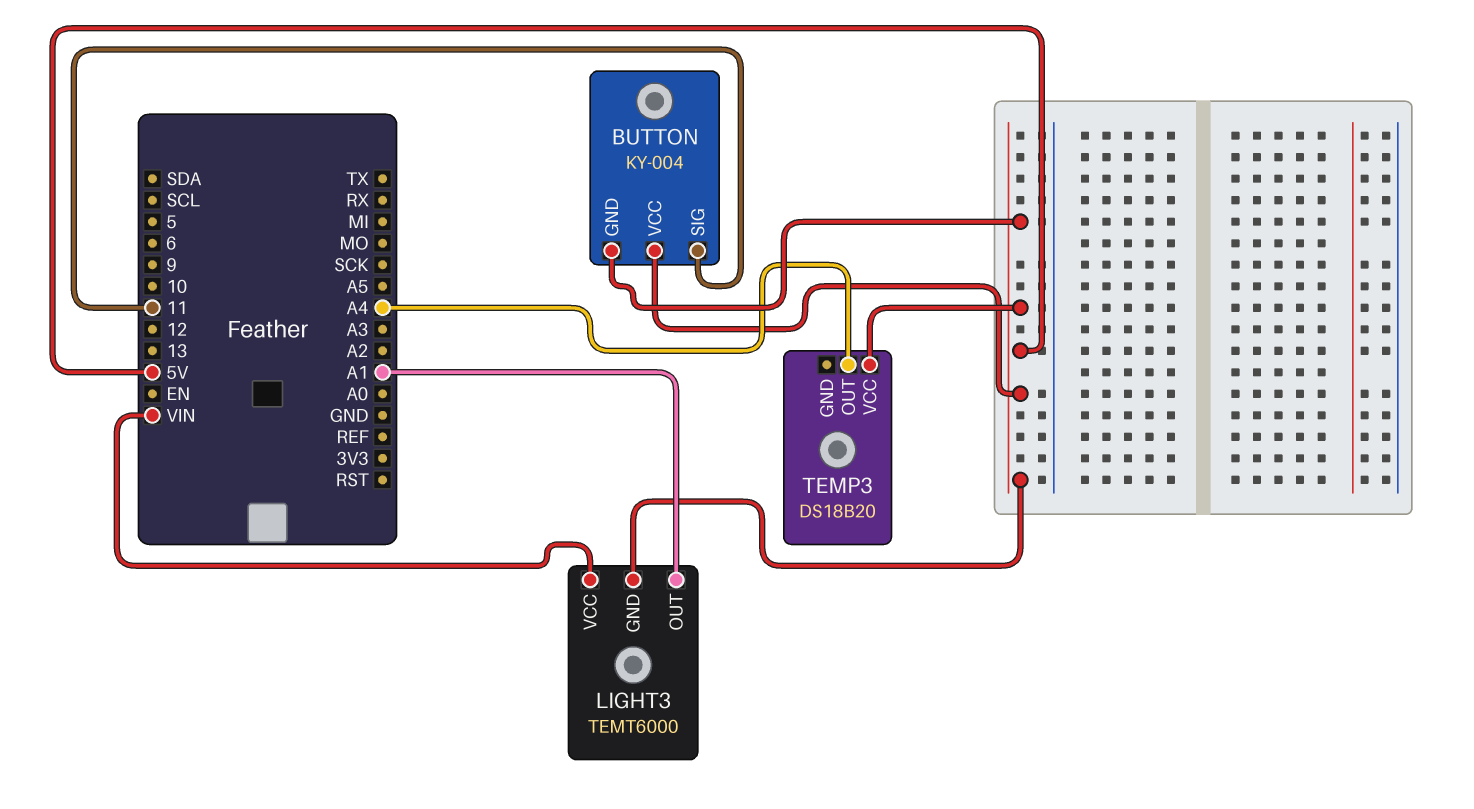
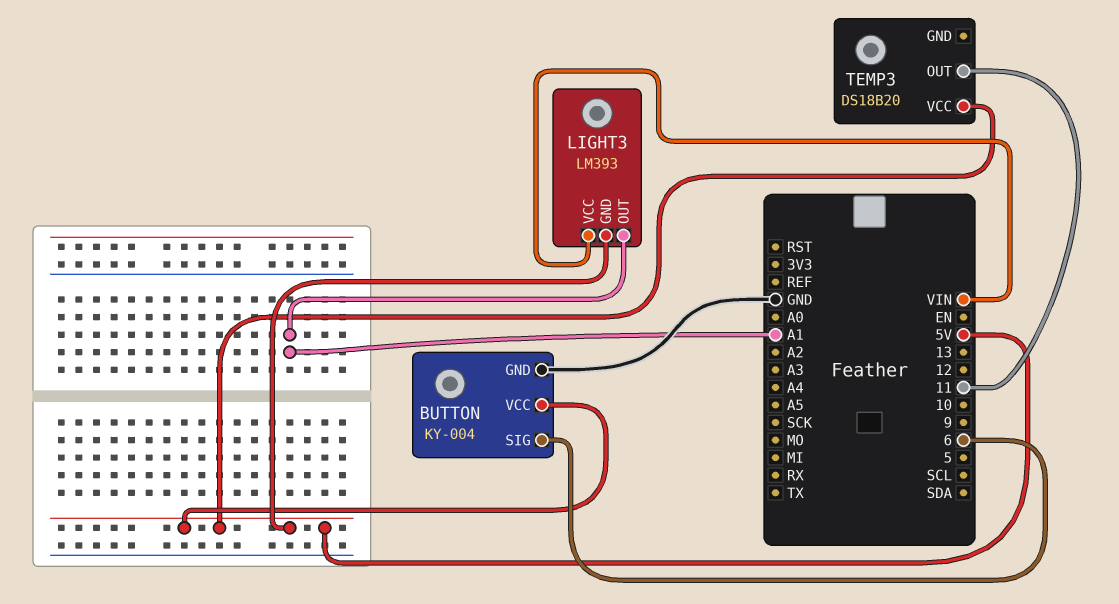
BUTTON pin GND: 5V -> GND
BUTTON pin SIG: 11 -> 6
LIGHT3: TEMT6000 -> LM393
TEMP3 pin OUT: A4 -> 11

